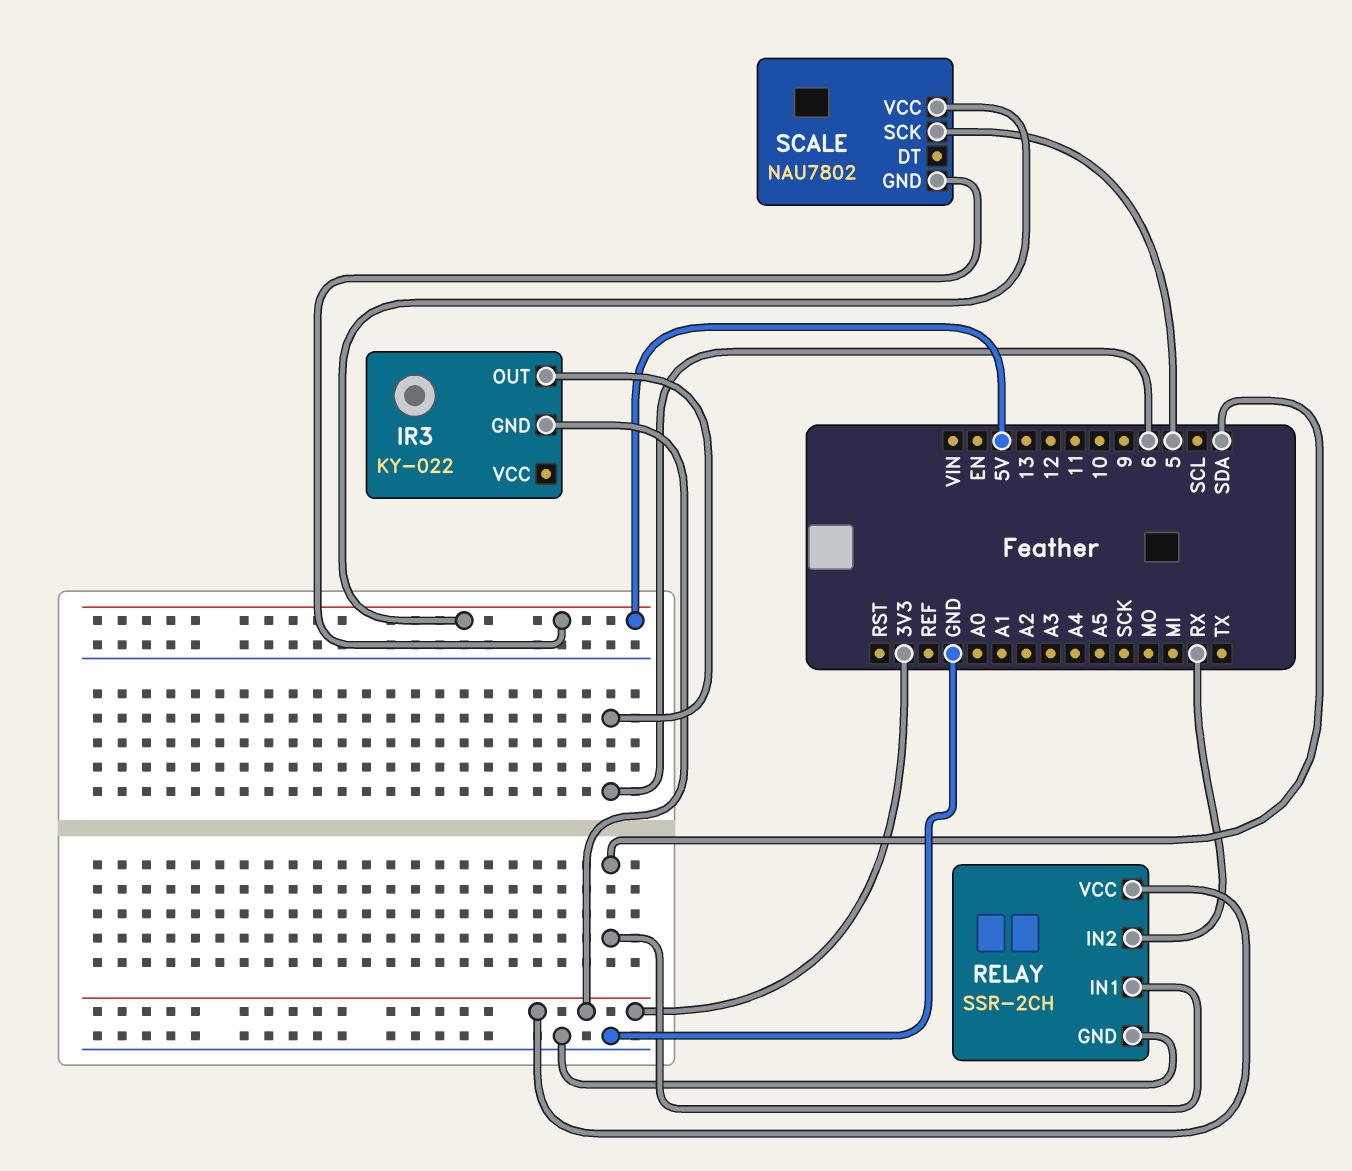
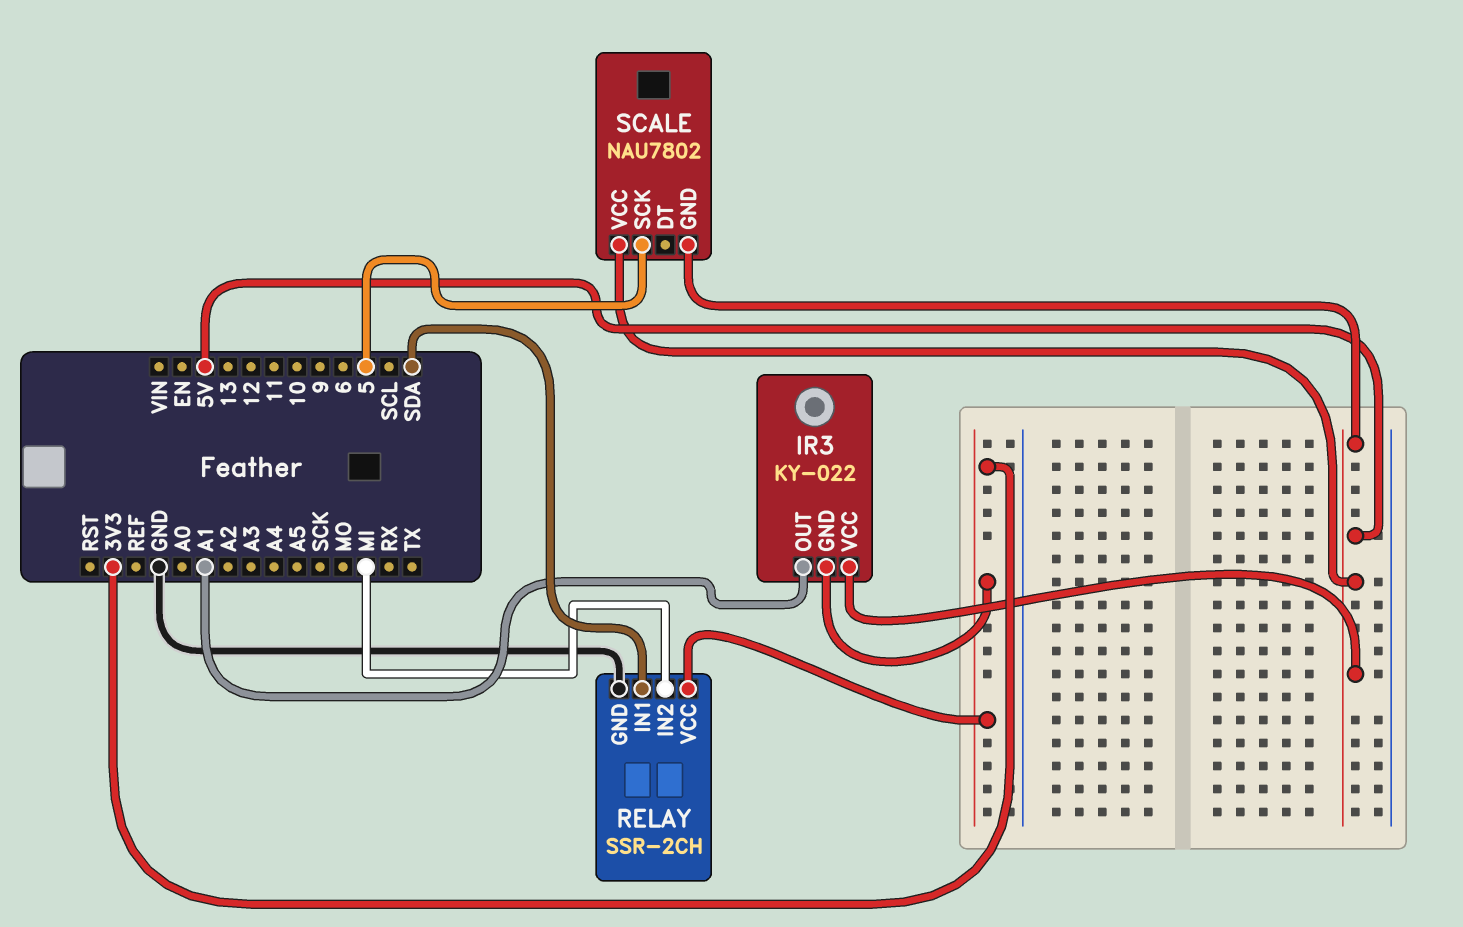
IR3 pin OUT: 6 -> A1
IR3 pin VCC: none -> 5V
RELAY pin IN2: RX -> MI

